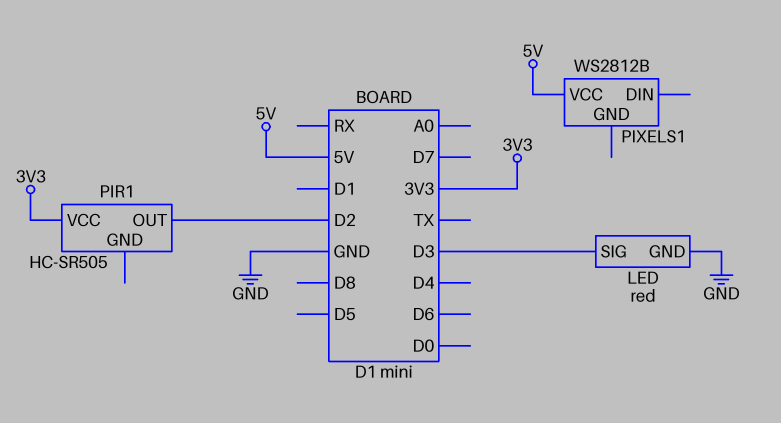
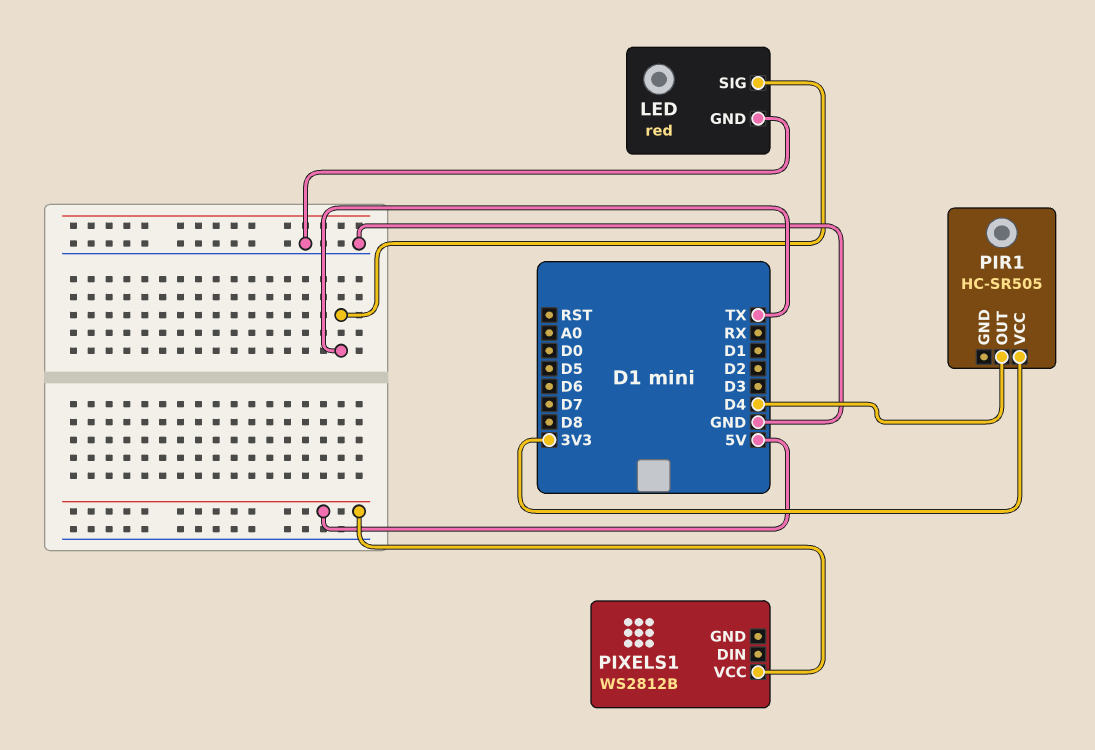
LED pin SIG: D3 -> TX
PIR1 pin OUT: D2 -> D4

